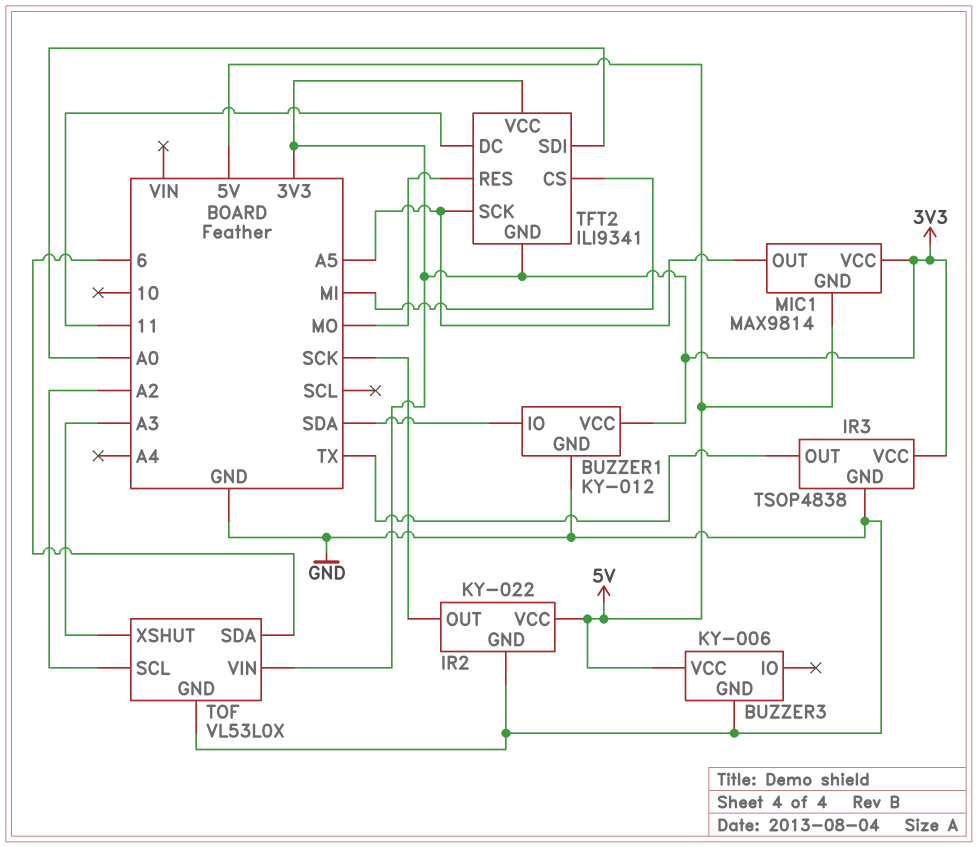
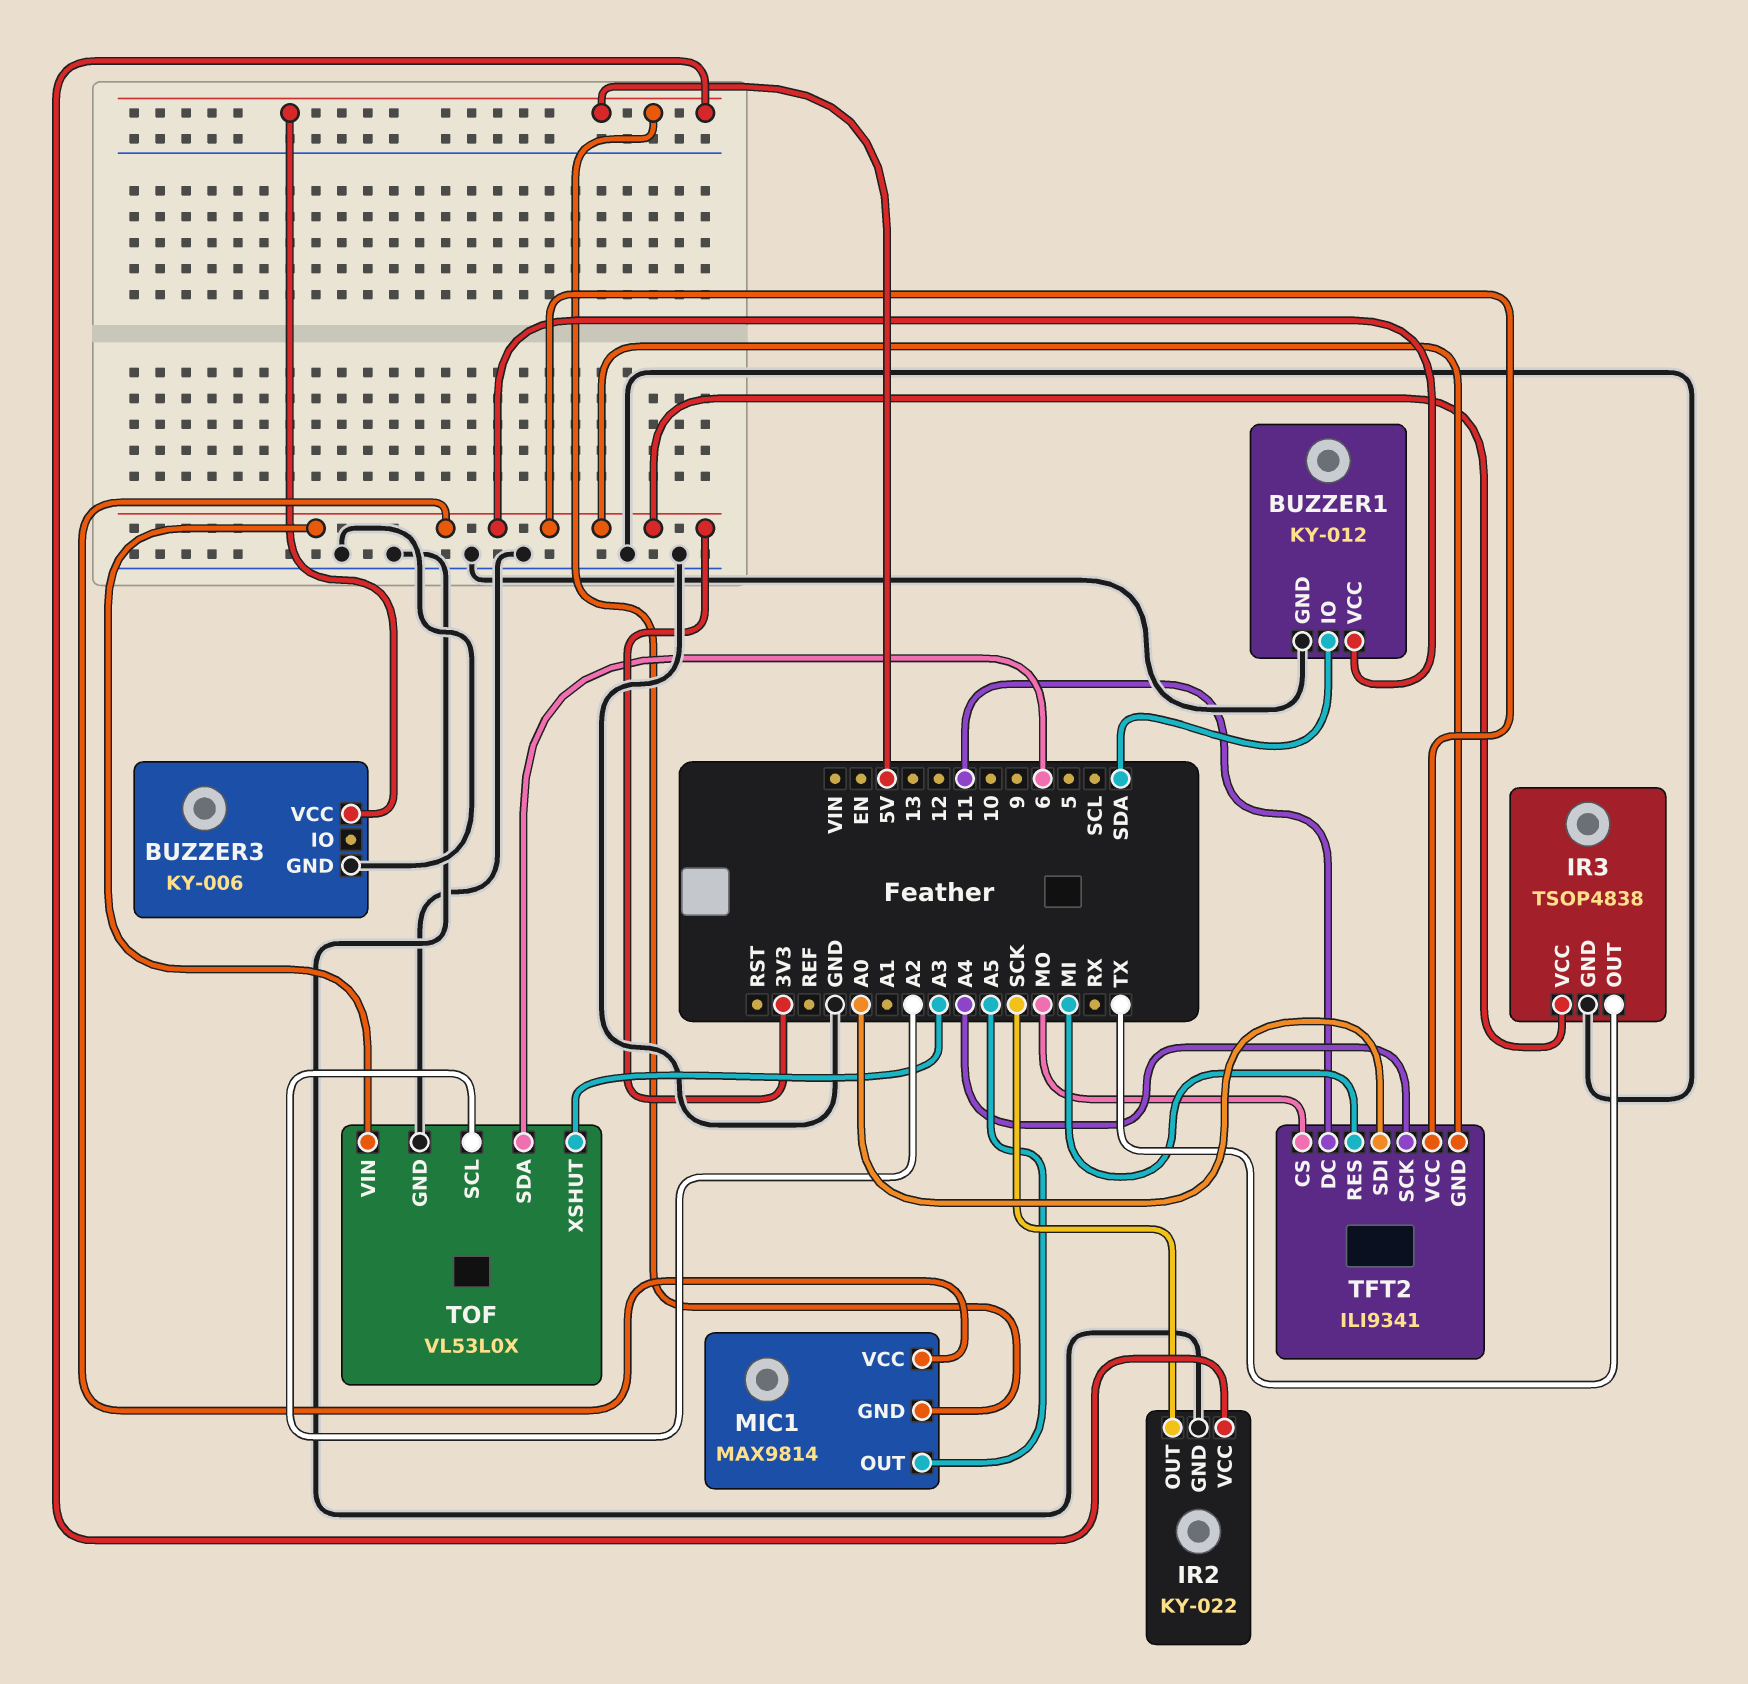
TFT2 pin CS: MI -> MO
TFT2 pin RES: MO -> MI
TFT2 pin SCK: A5 -> A4

